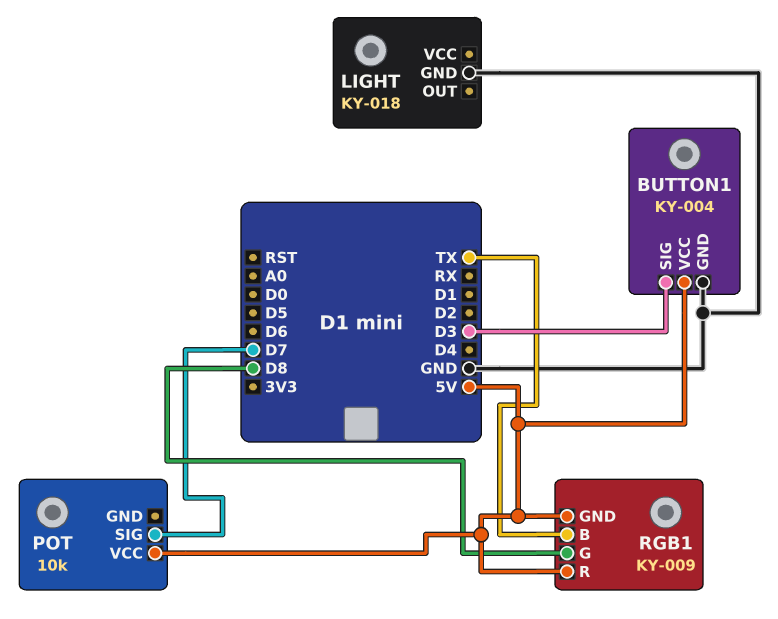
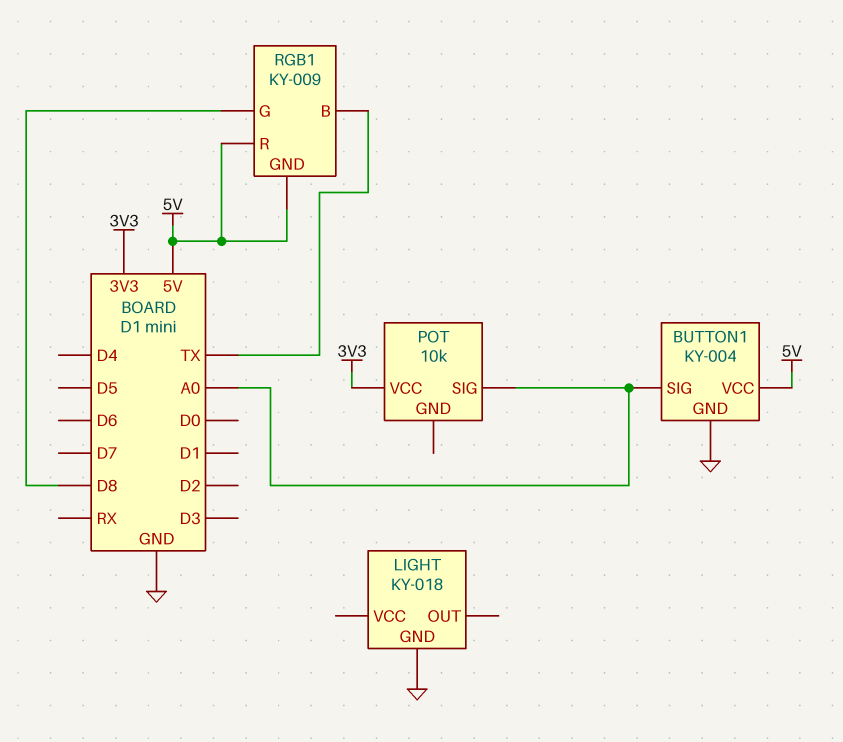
BUTTON1 pin SIG: D3 -> A0
POT pin SIG: D7 -> A0
POT pin VCC: 5V -> 3V3

